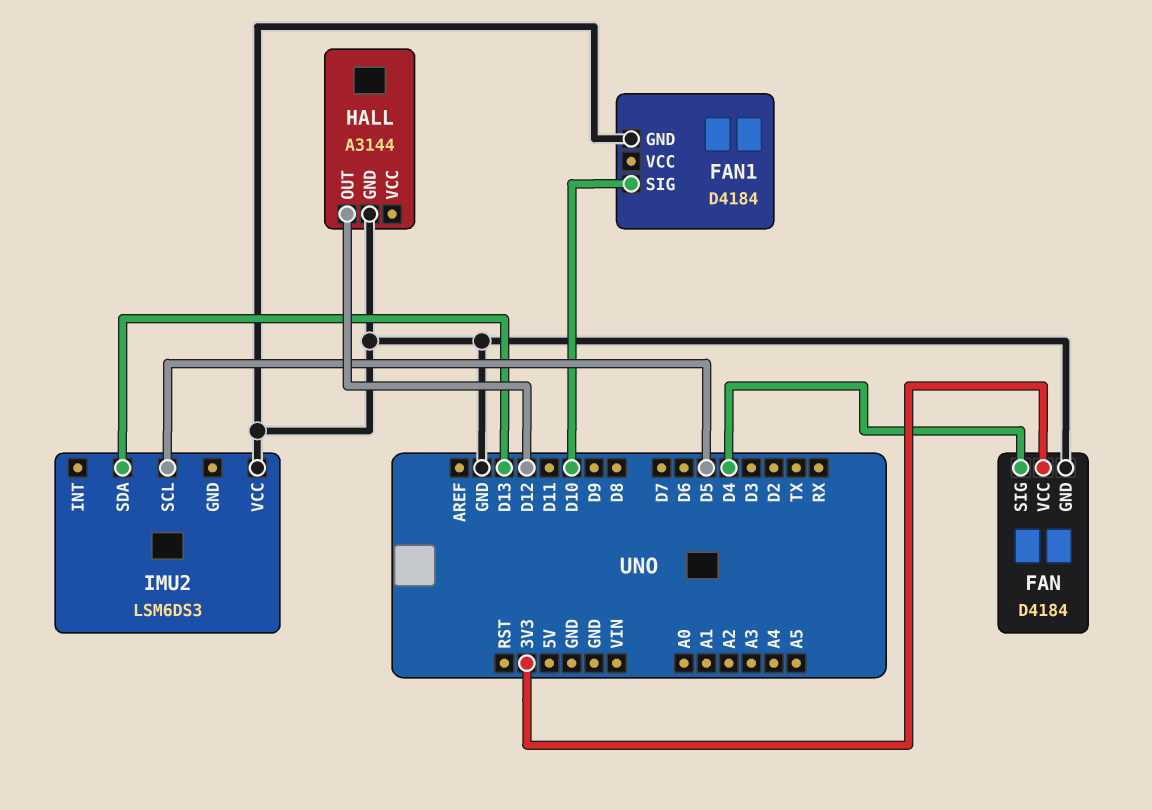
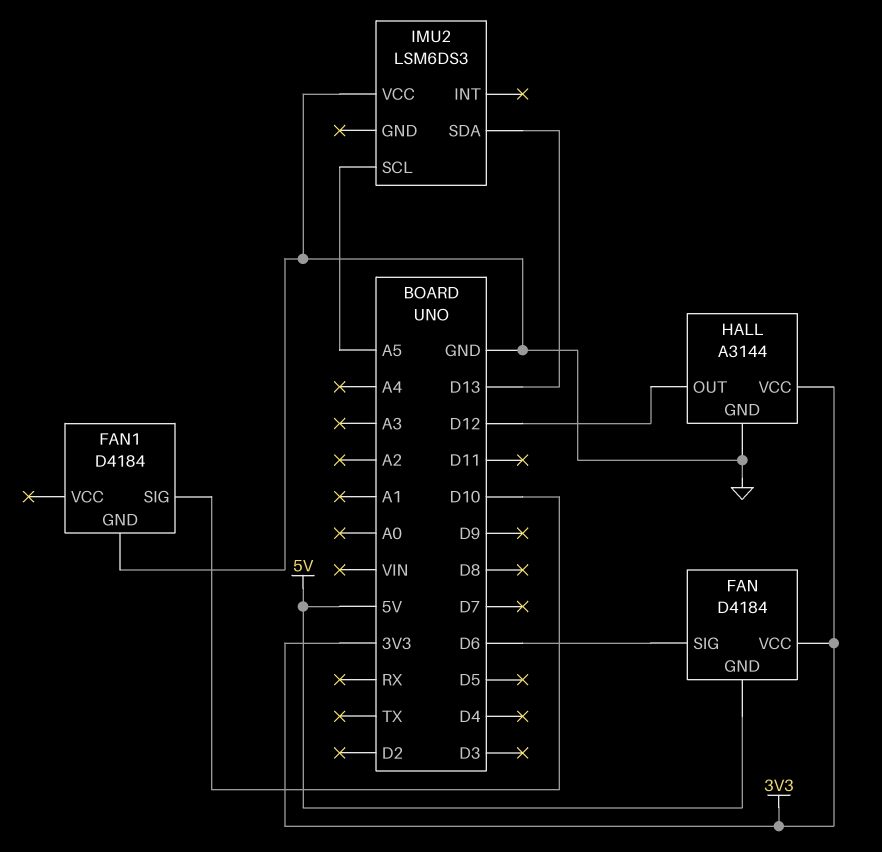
FAN pin GND: GND -> 5V
FAN pin SIG: D4 -> D6
HALL pin VCC: none -> 3V3
IMU2 pin SCL: D5 -> A5

